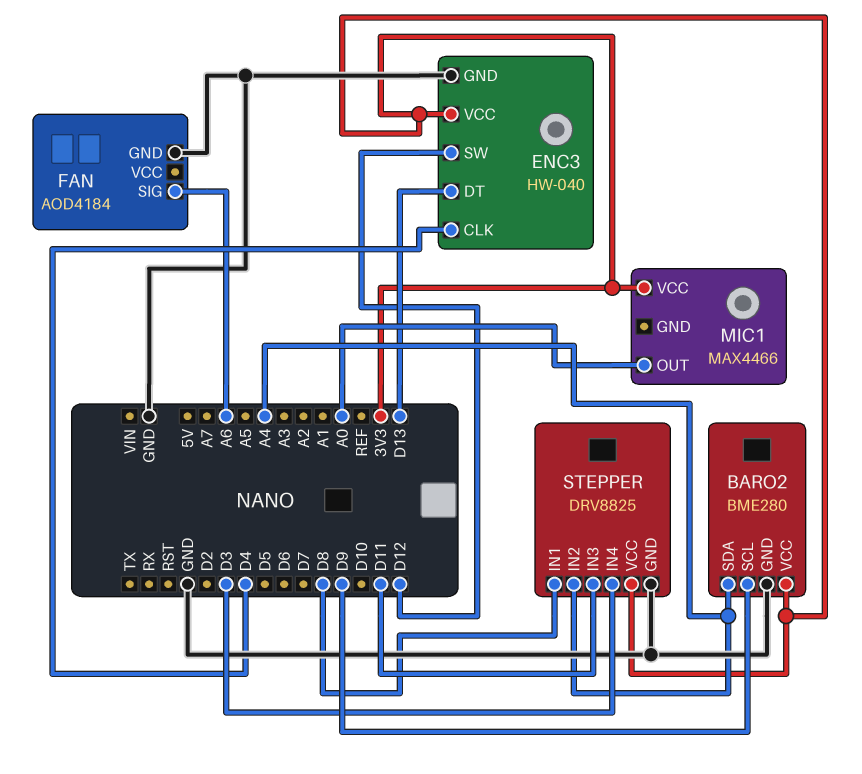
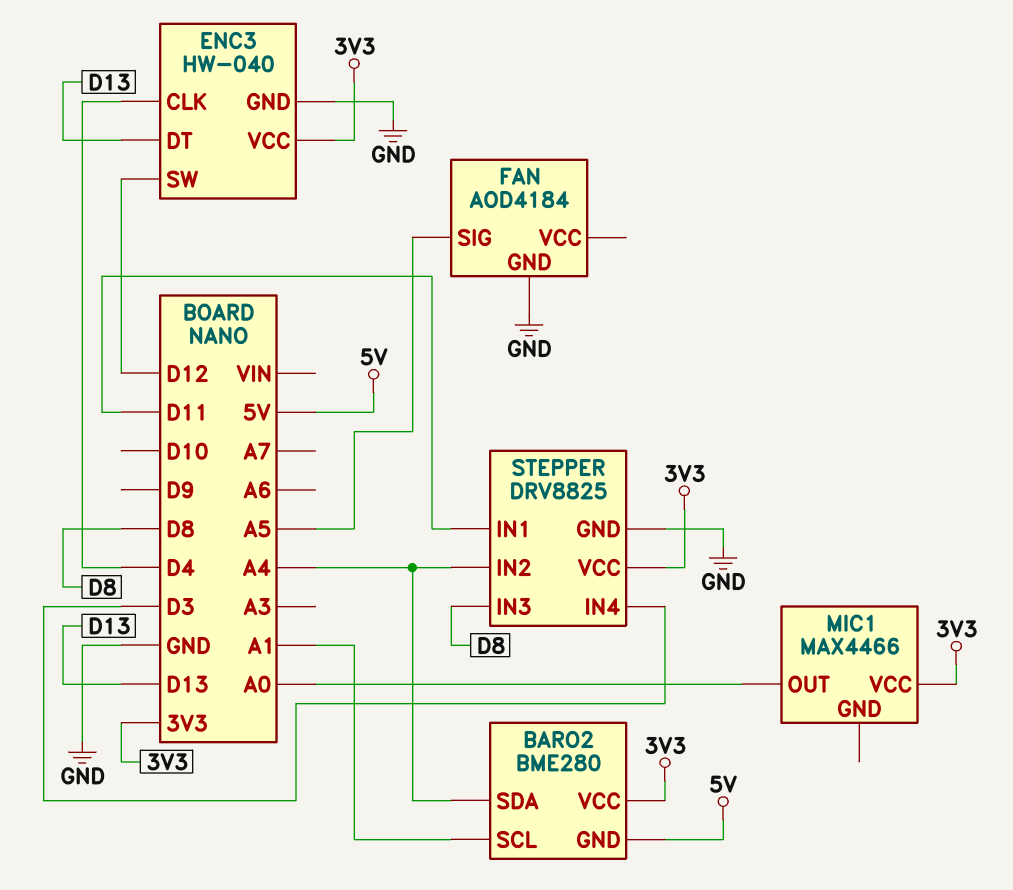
BARO2 pin GND: GND -> 5V
BARO2 pin SCL: D9 -> A1
FAN pin SIG: A6 -> A5
STEPPER pin IN1: D8 -> D11
STEPPER pin IN3: D11 -> D8

